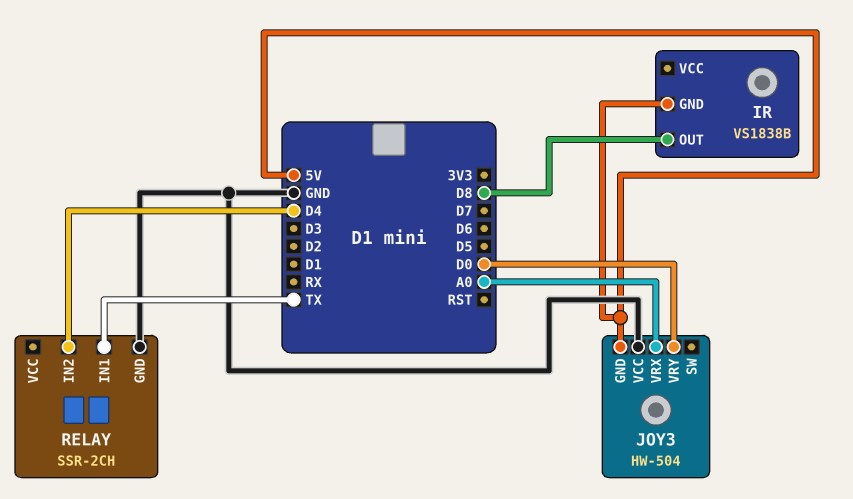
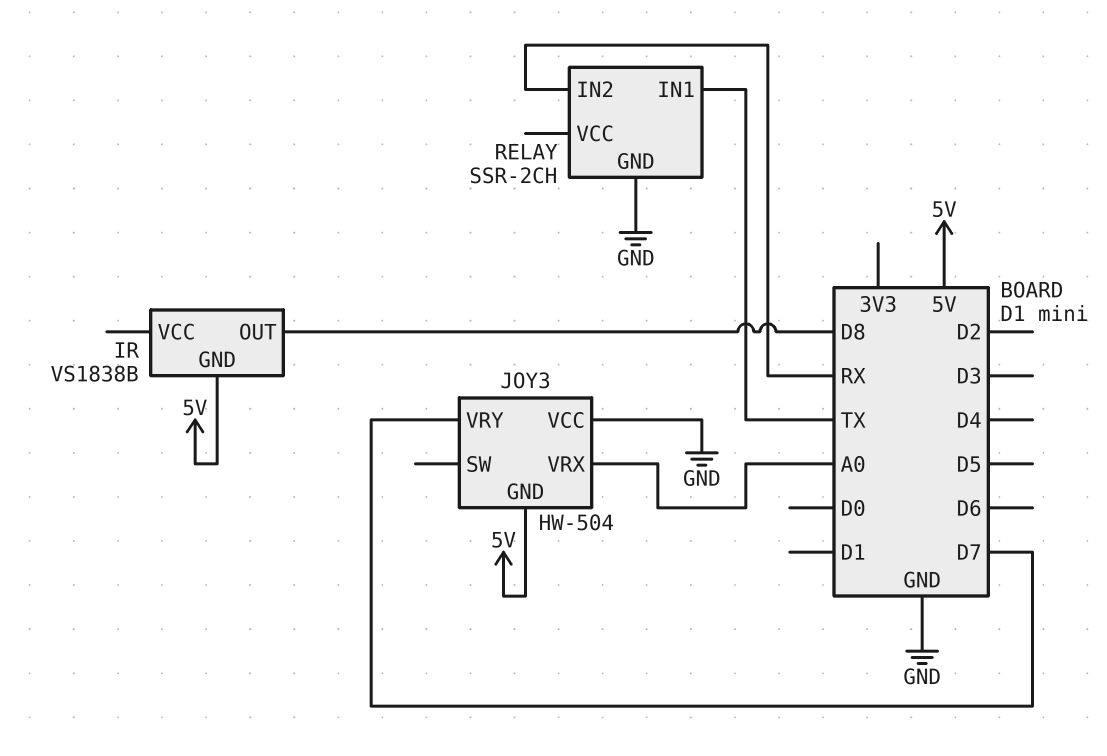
JOY3 pin VRY: D0 -> D7
RELAY pin IN2: D4 -> RX

